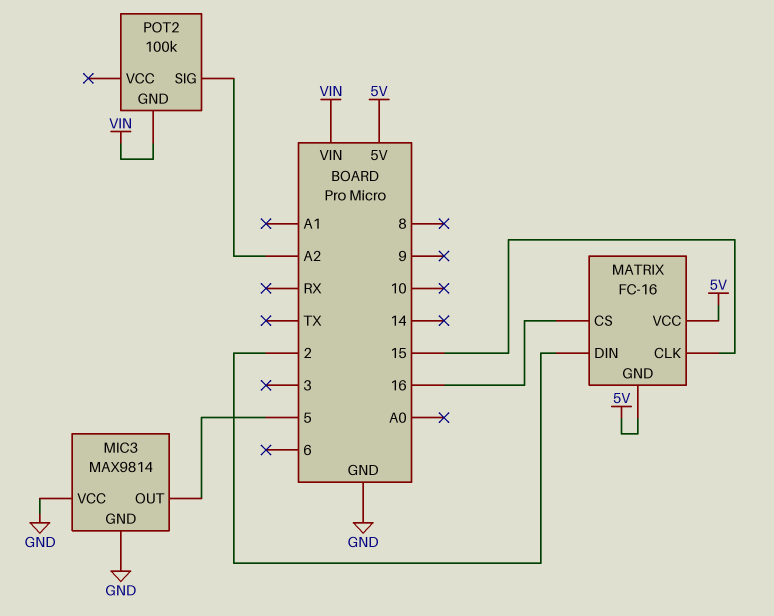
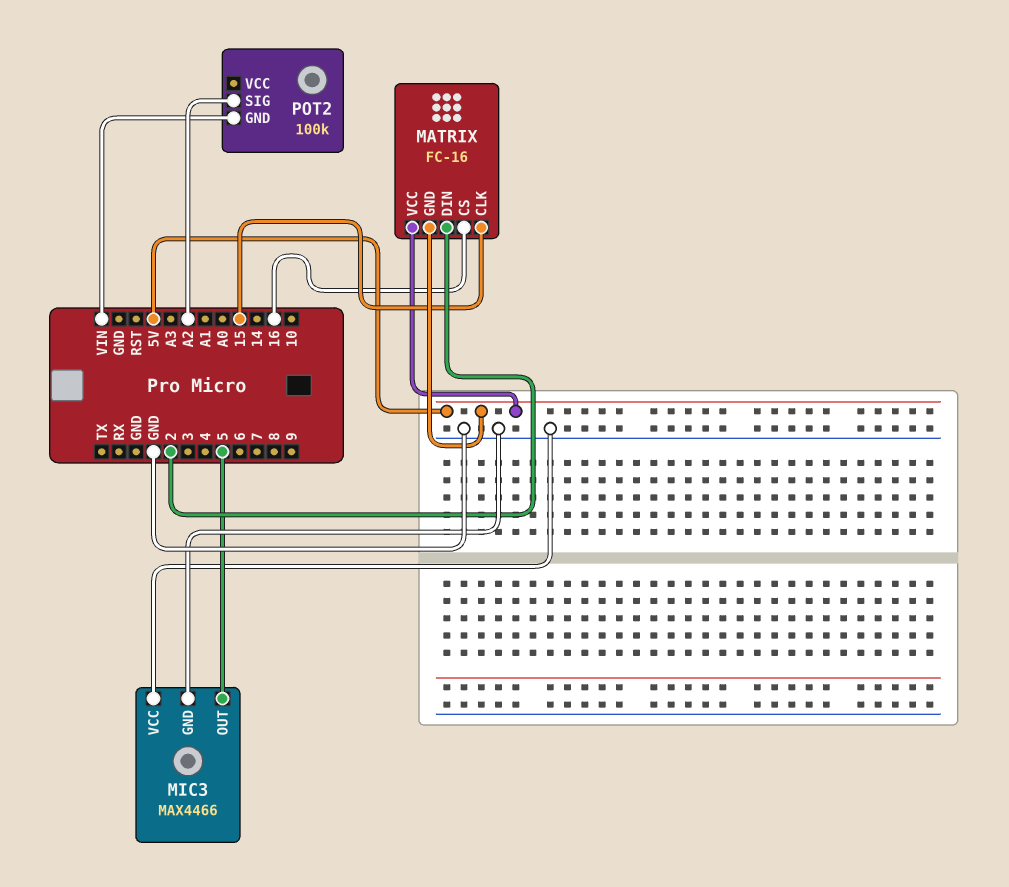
MIC3: MAX9814 -> MAX4466

